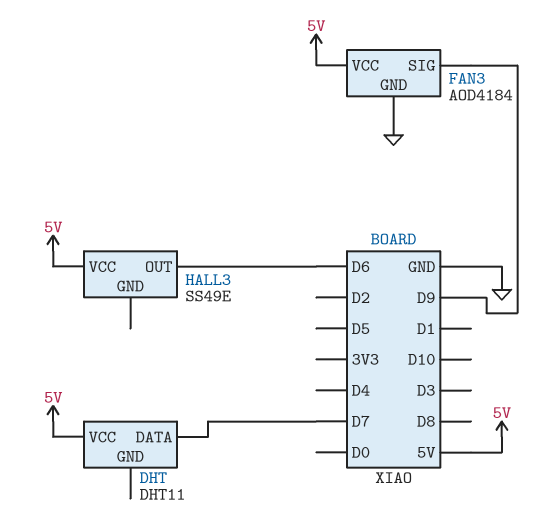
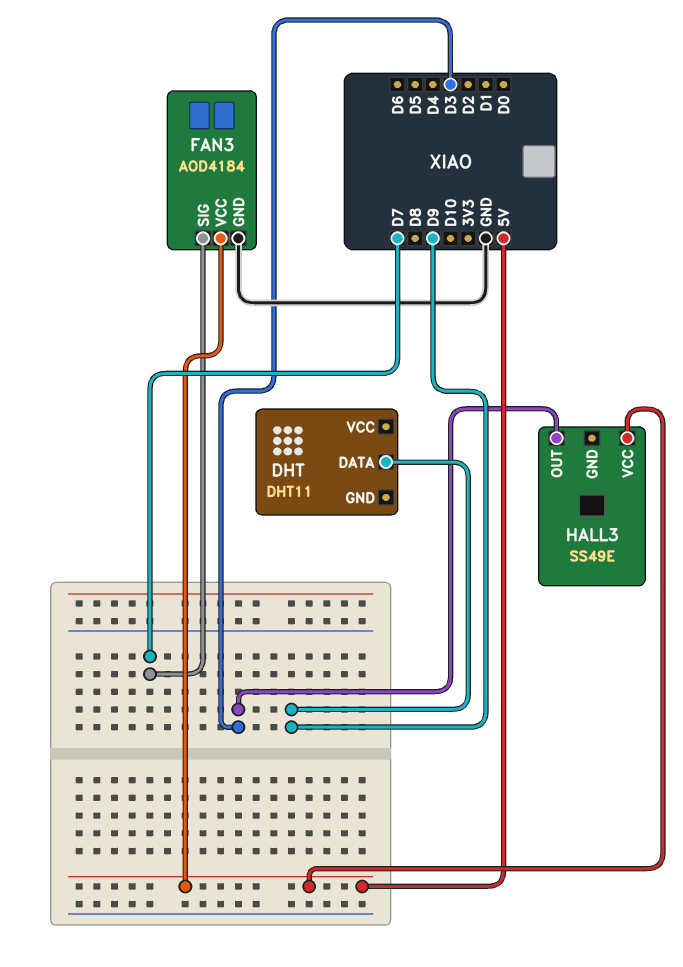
DHT pin DATA: D7 -> D9
DHT pin VCC: 5V -> none
FAN3 pin SIG: D9 -> D7
HALL3 pin OUT: D6 -> D3

